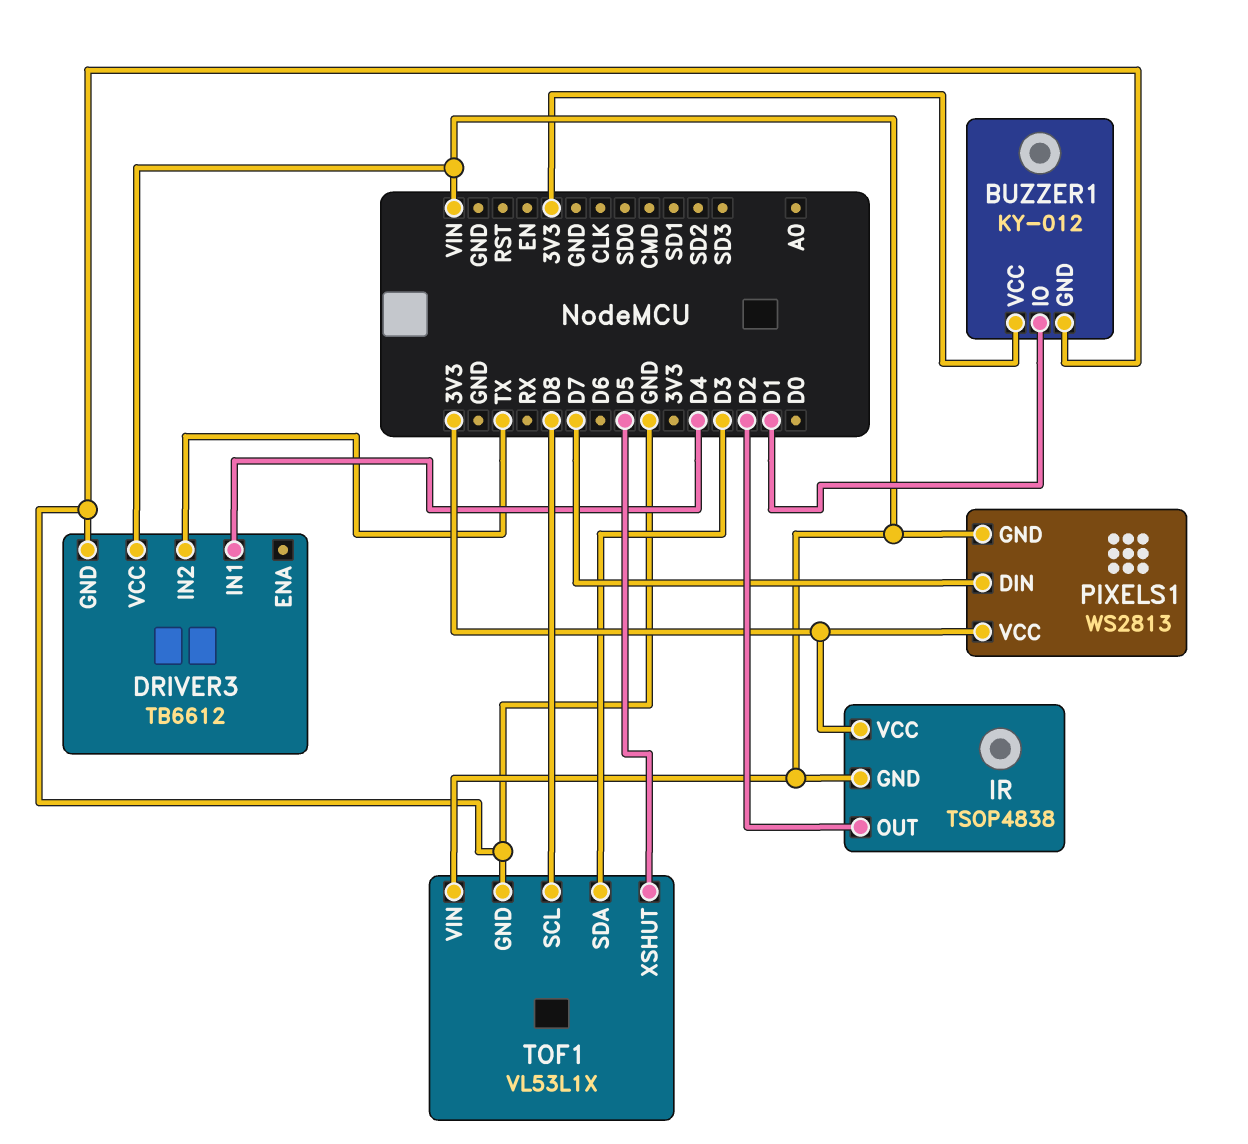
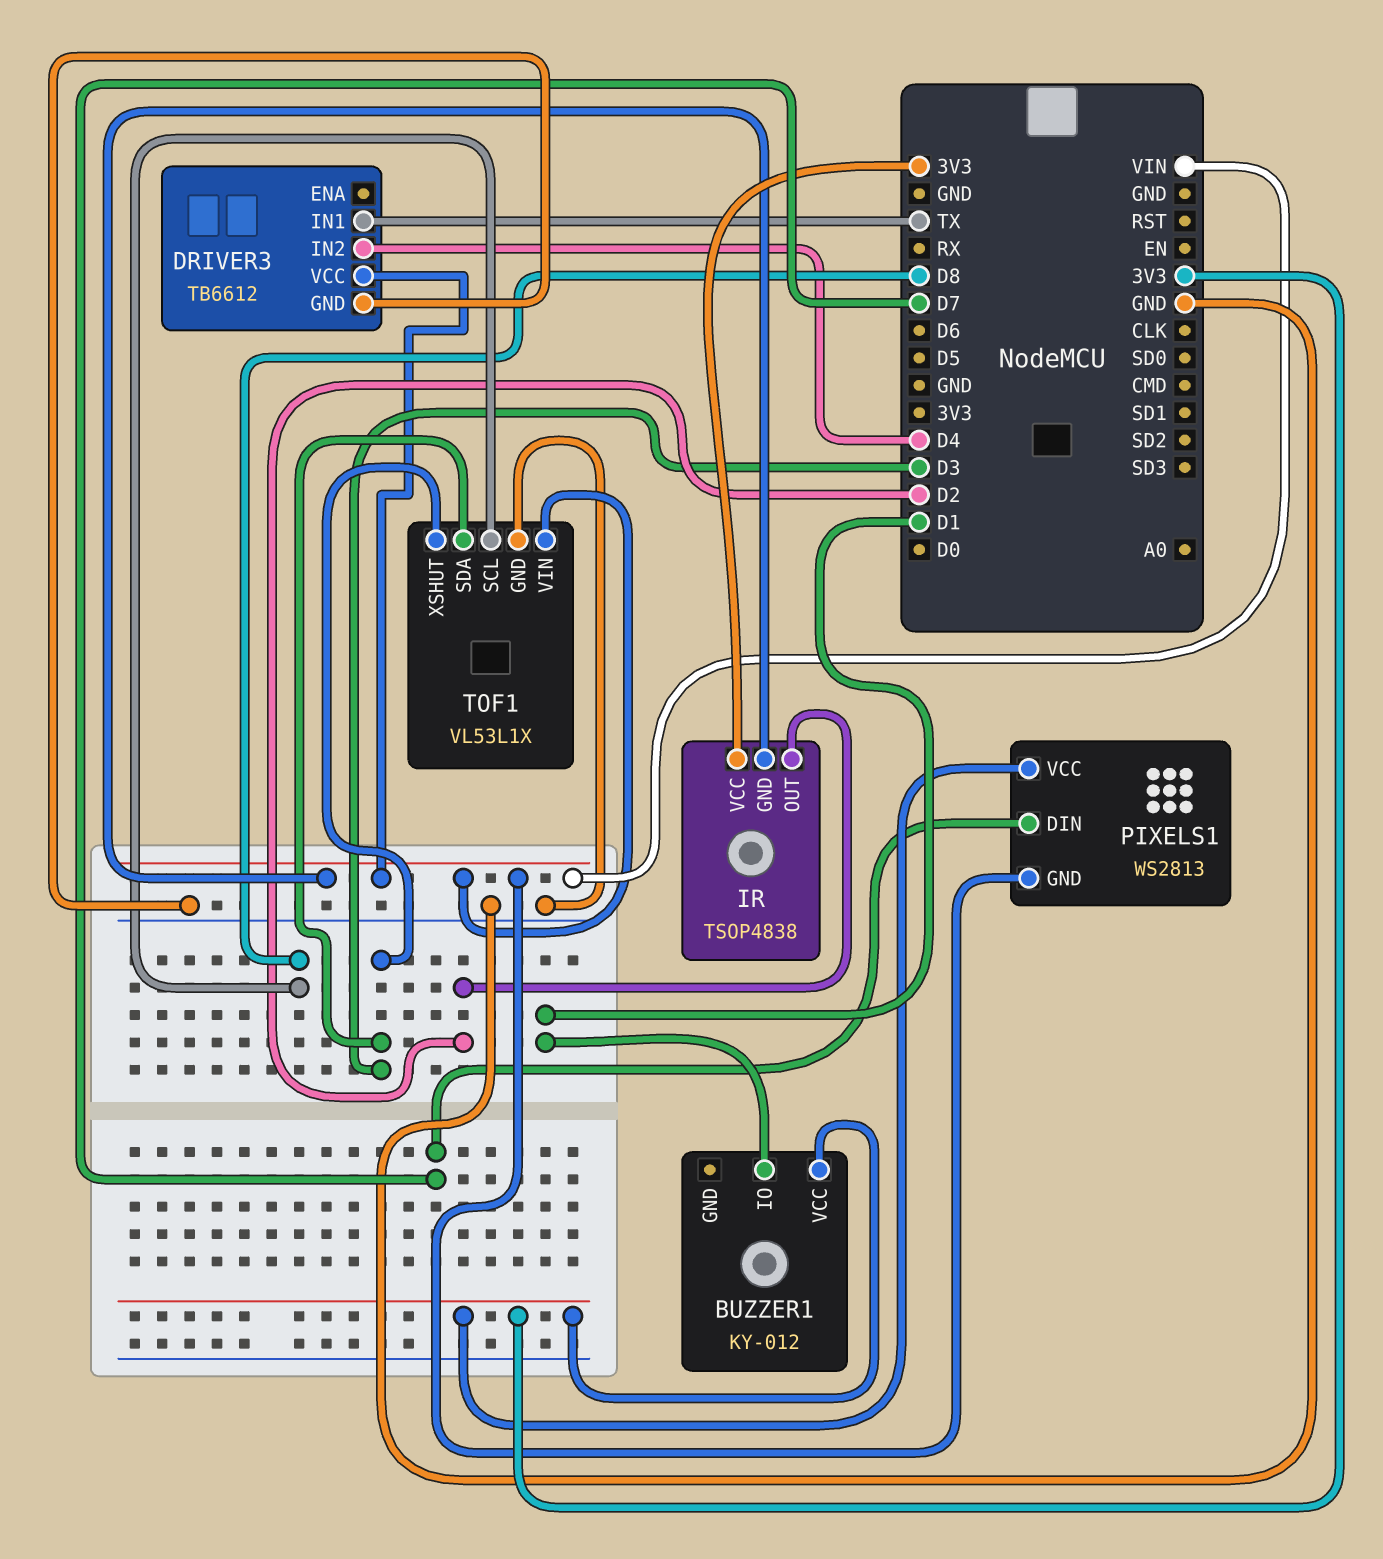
BUZZER1 pin GND: GND -> none
DRIVER3 pin IN1: D4 -> TX
DRIVER3 pin IN2: TX -> D4
TOF1 pin XSHUT: D5 -> D3

